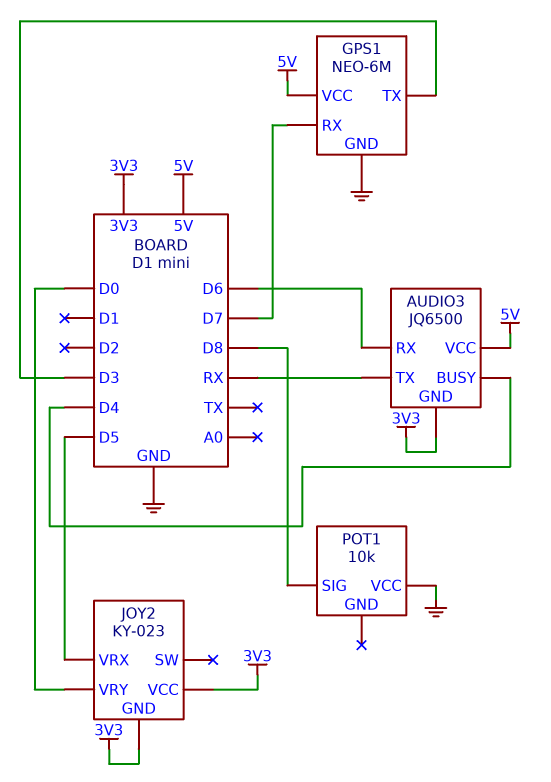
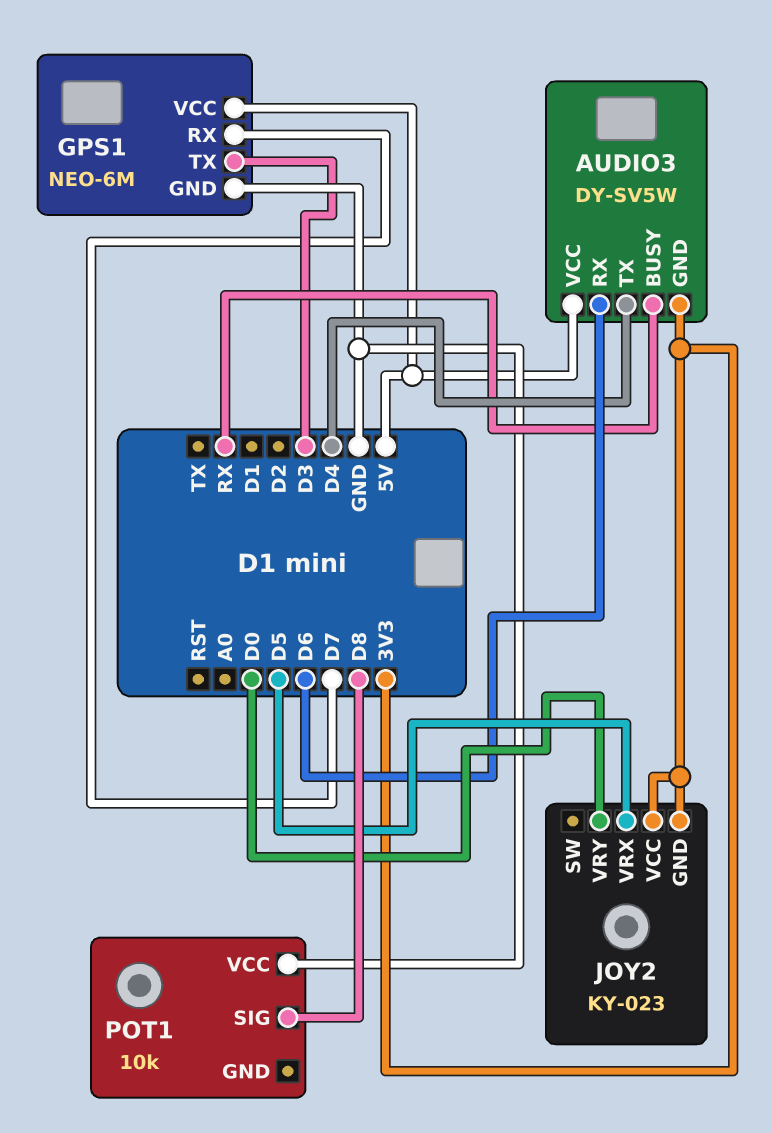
AUDIO3: JQ6500 -> DY-SV5W
AUDIO3 pin BUSY: D4 -> RX
AUDIO3 pin TX: RX -> D4

